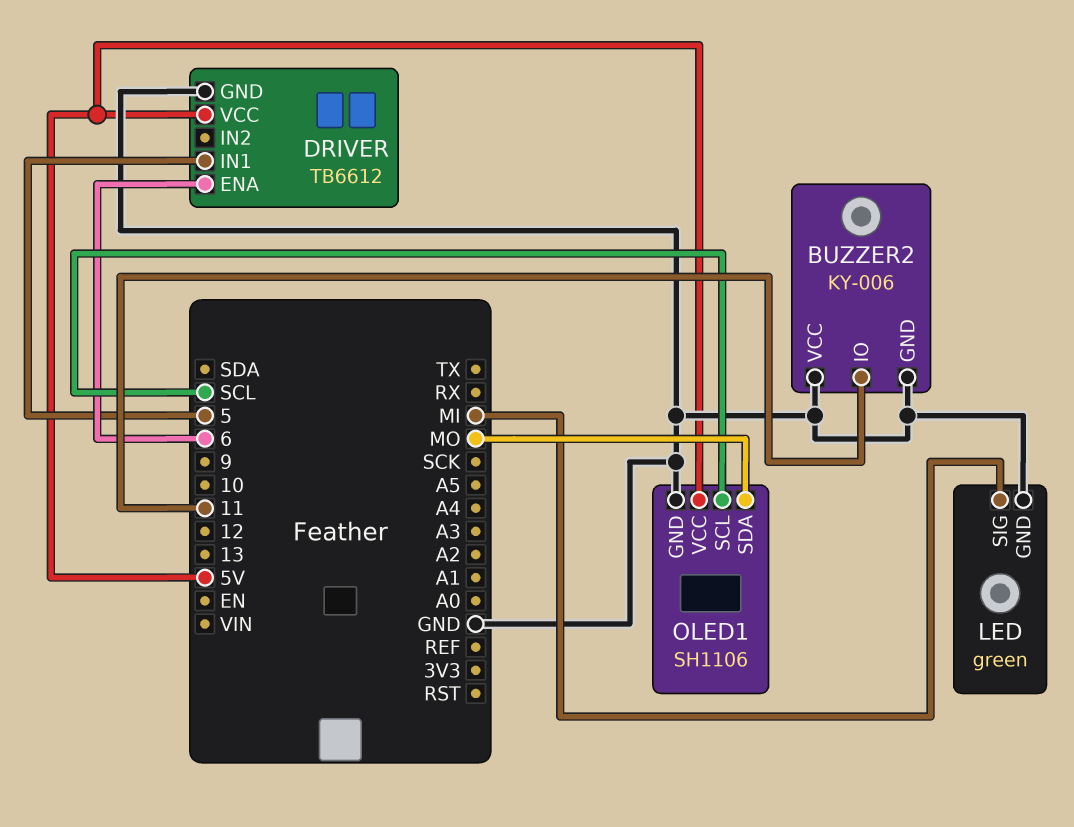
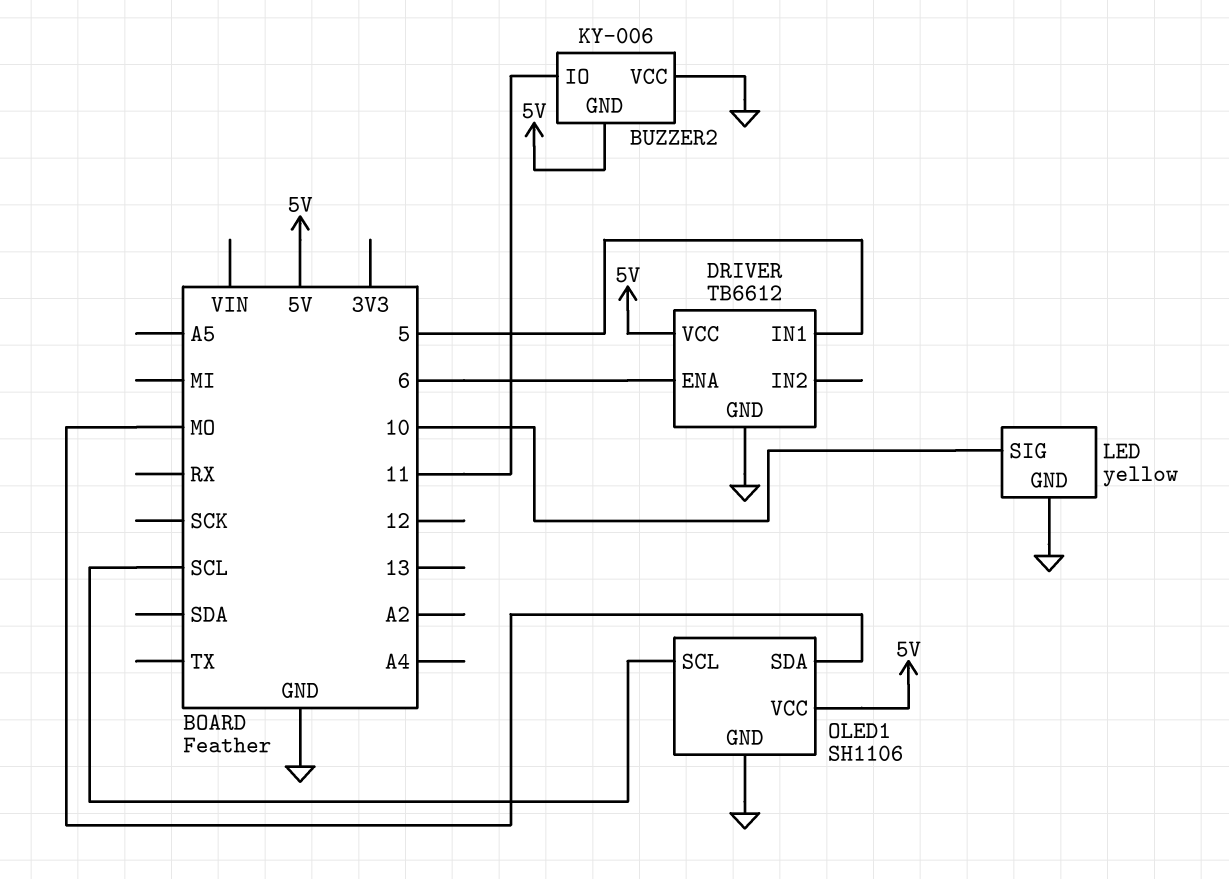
BUZZER2 pin GND: GND -> 5V
LED: green -> yellow
LED pin SIG: MI -> 10

